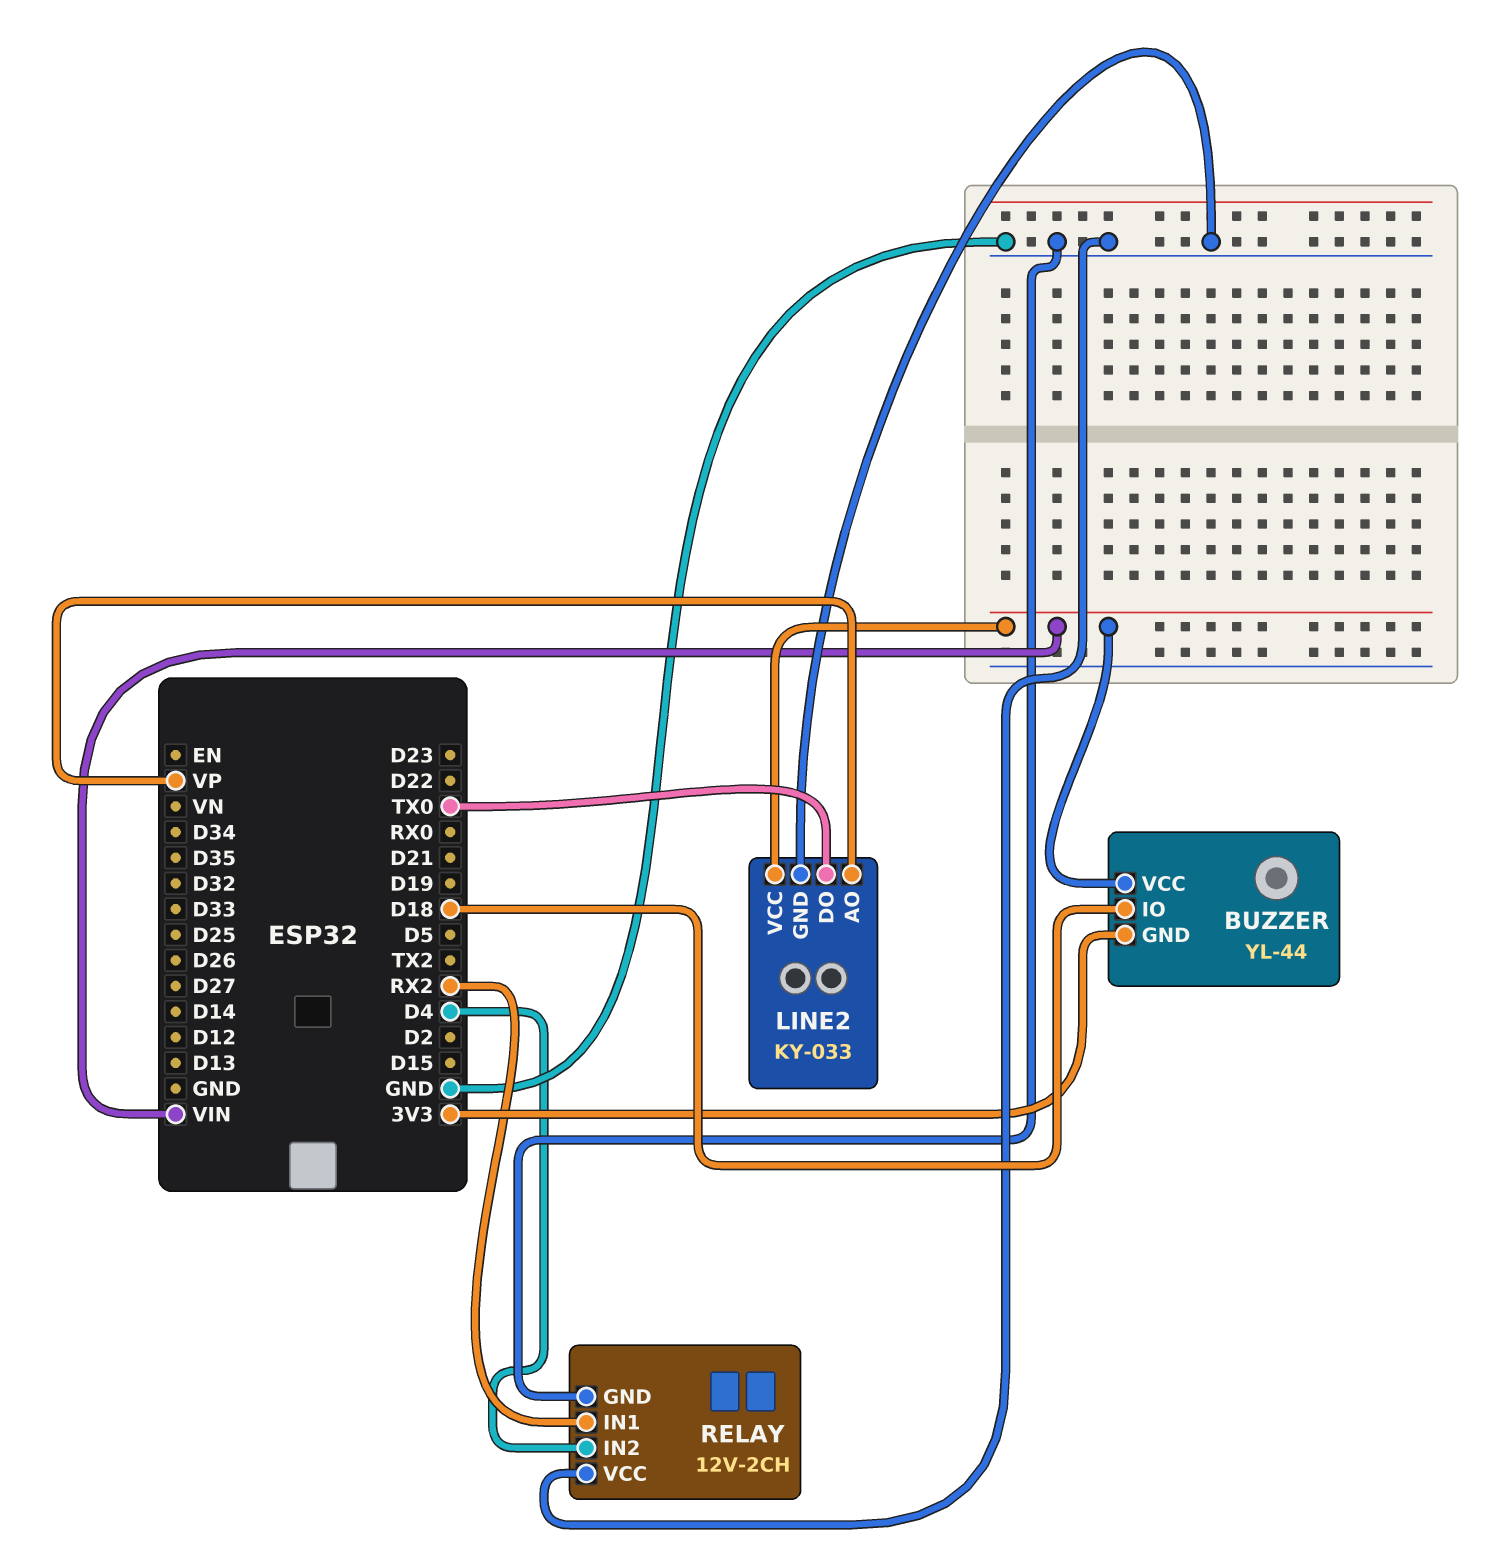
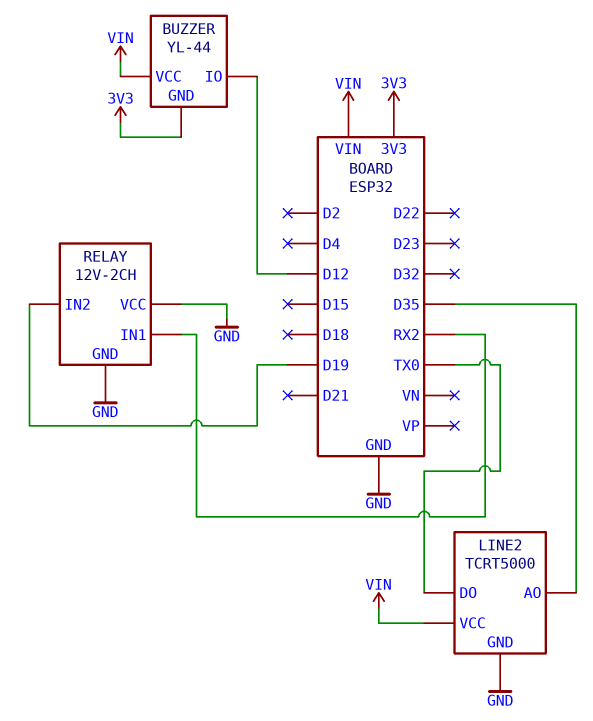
BUZZER pin IO: D18 -> D12
LINE2: KY-033 -> TCRT5000
LINE2 pin AO: VP -> D35
RELAY pin IN2: D4 -> D19

